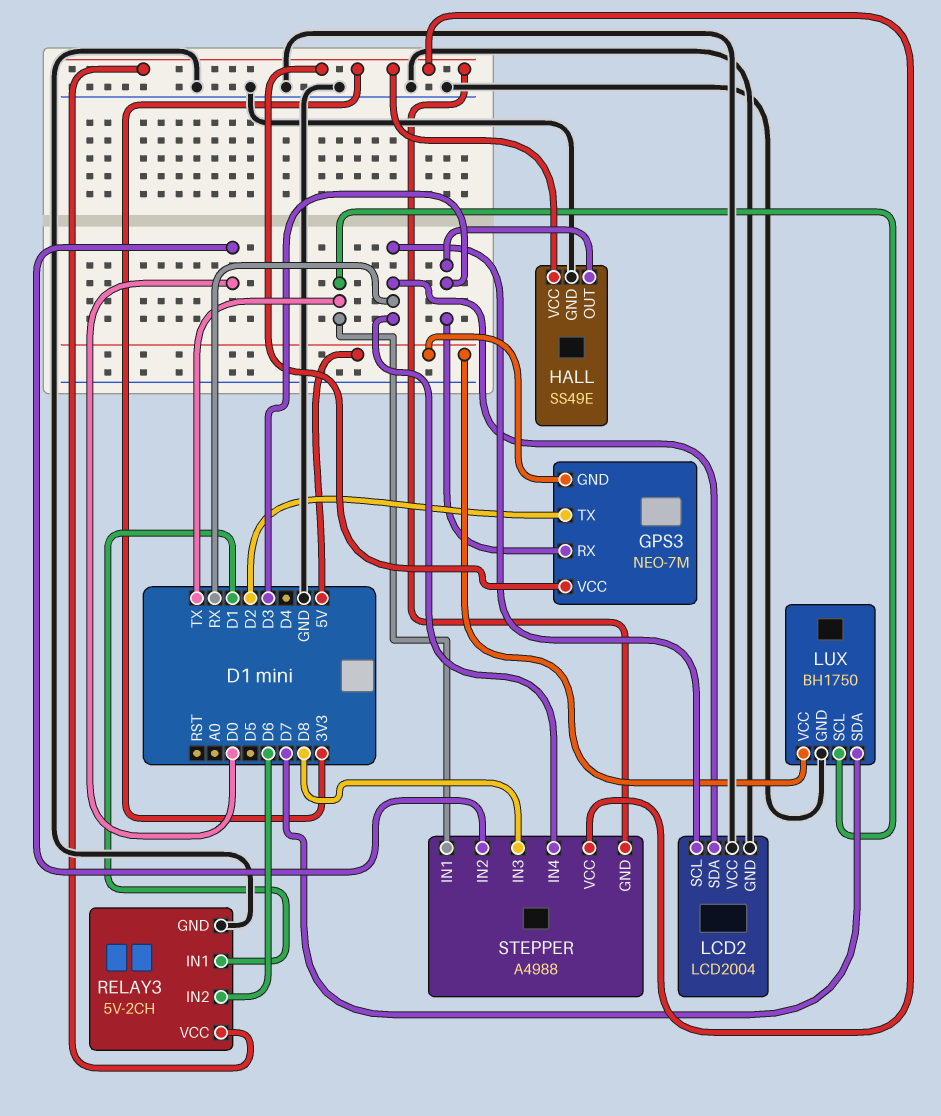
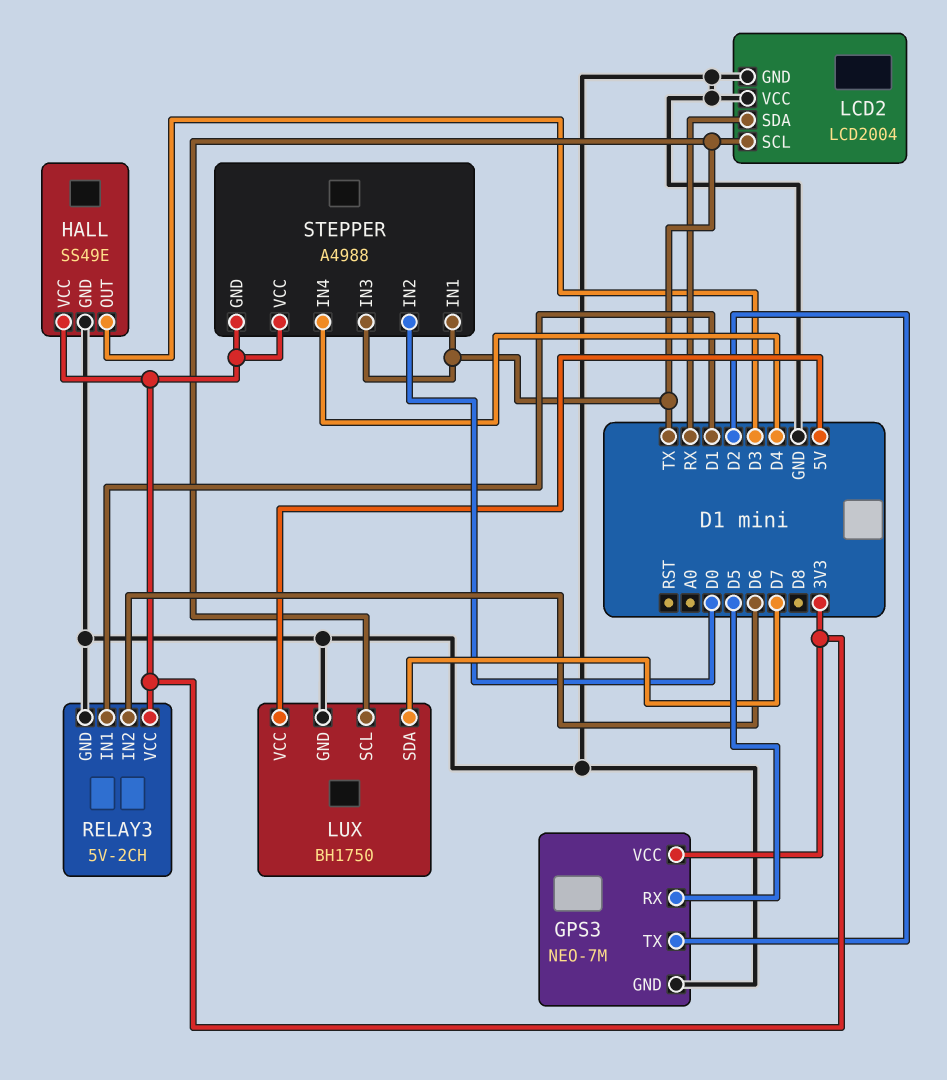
GPS3 pin GND: 5V -> GND
GPS3 pin RX: D3 -> D5
LCD2 pin SCL: RX -> TX
STEPPER pin IN3: D8 -> TX
STEPPER pin IN4: RX -> D4

